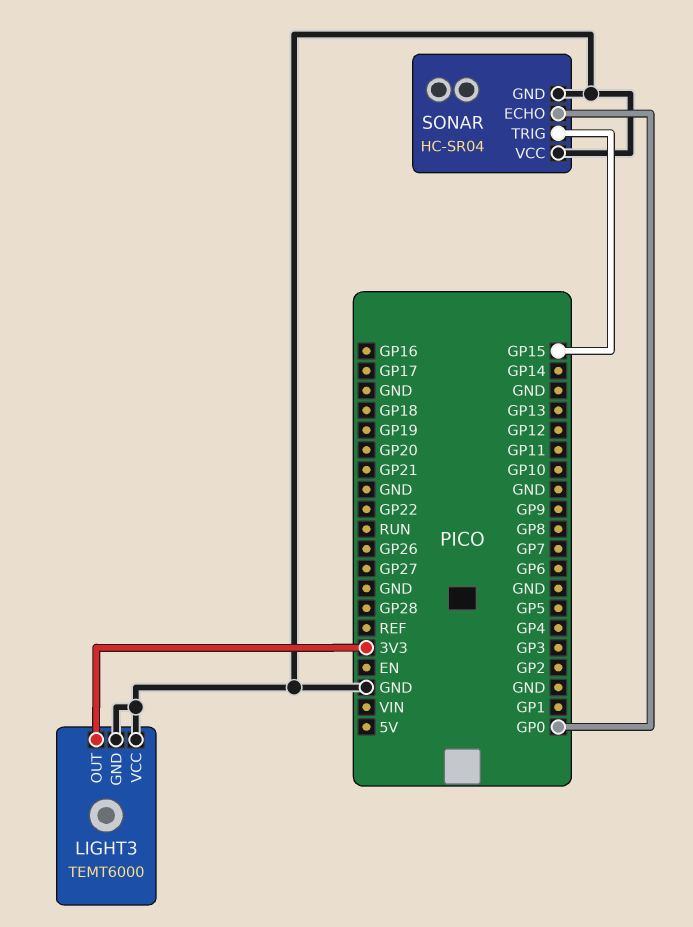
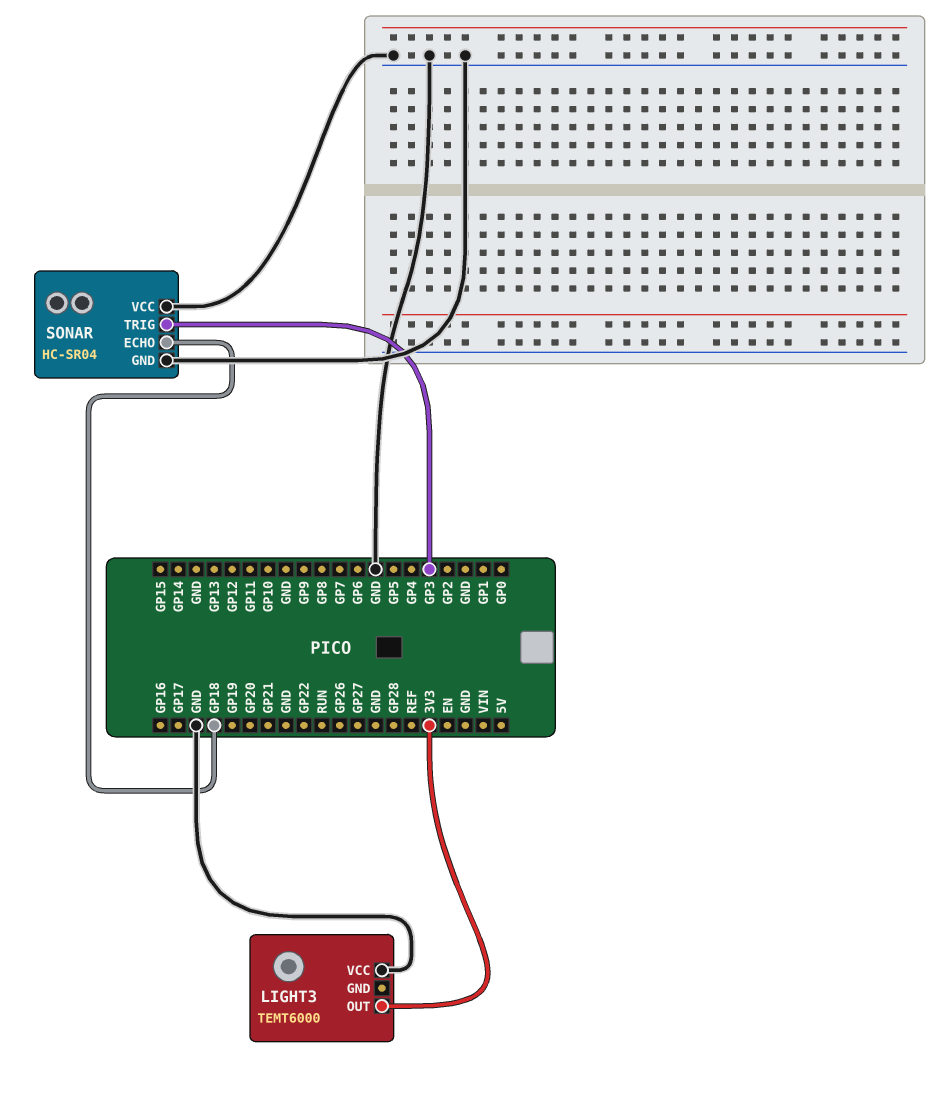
LIGHT3 pin GND: GND -> none
SONAR pin ECHO: GP0 -> GP18
SONAR pin TRIG: GP15 -> GP3

